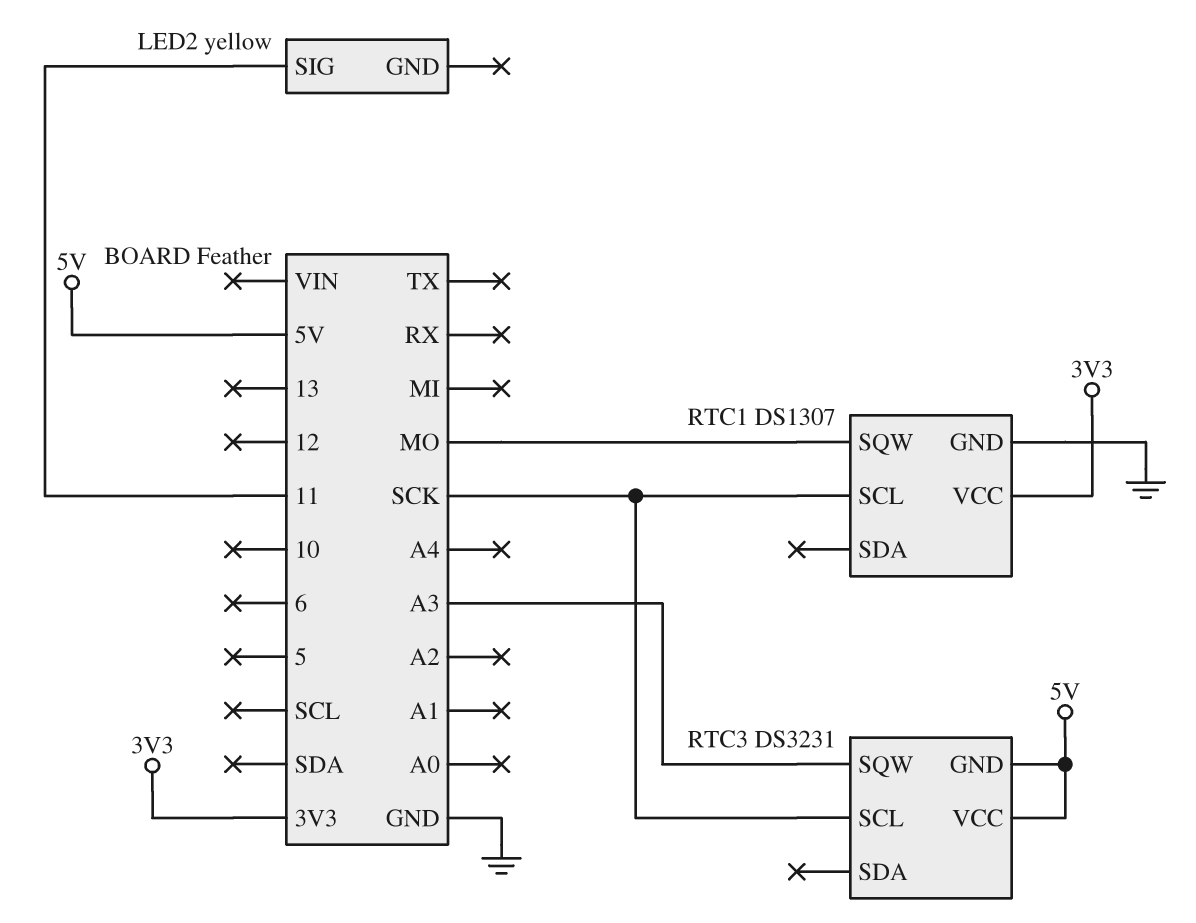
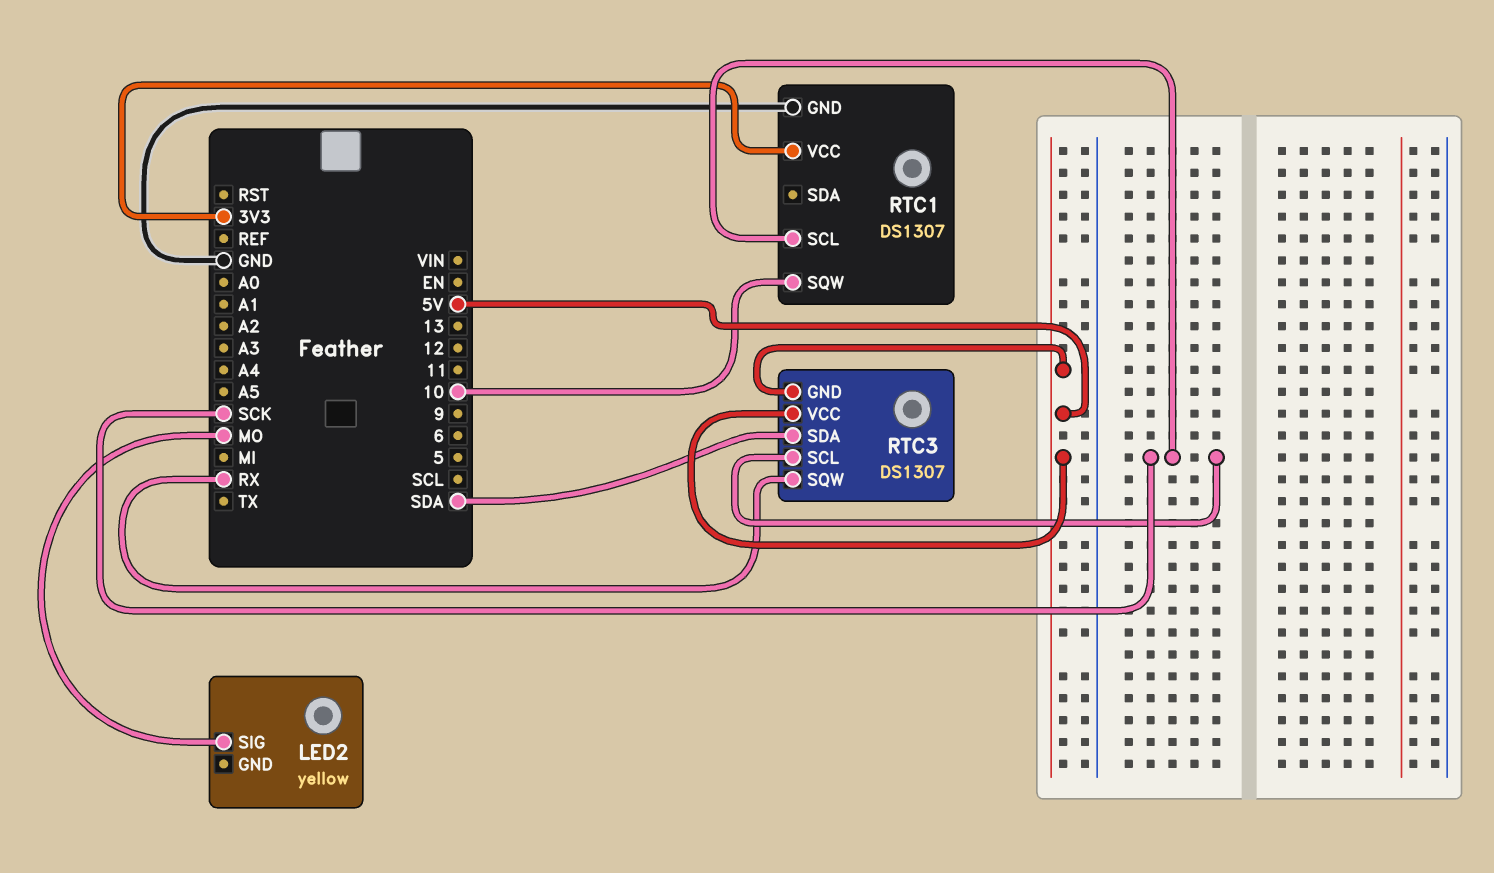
LED2 pin SIG: 11 -> MO
RTC1 pin SQW: MO -> 10
RTC3: DS3231 -> DS1307
RTC3 pin SDA: none -> SDA
RTC3 pin SQW: A3 -> RX

